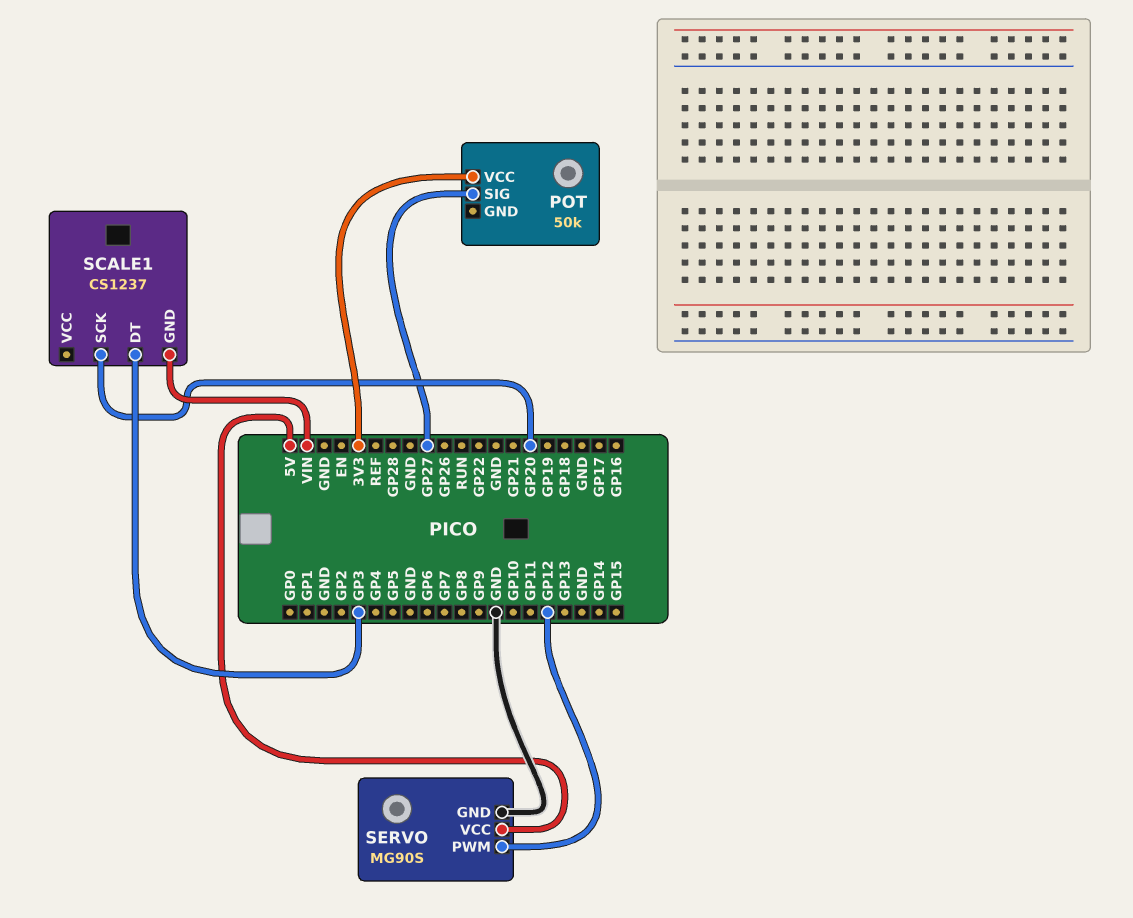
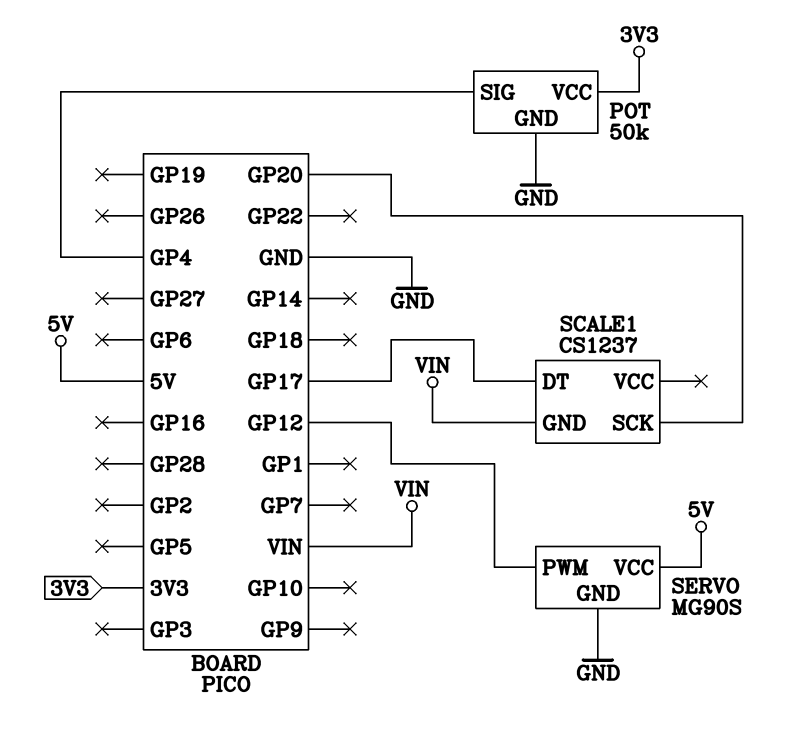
POT pin GND: none -> GND
POT pin SIG: GP27 -> GP4
SCALE1 pin DT: GP3 -> GP17

